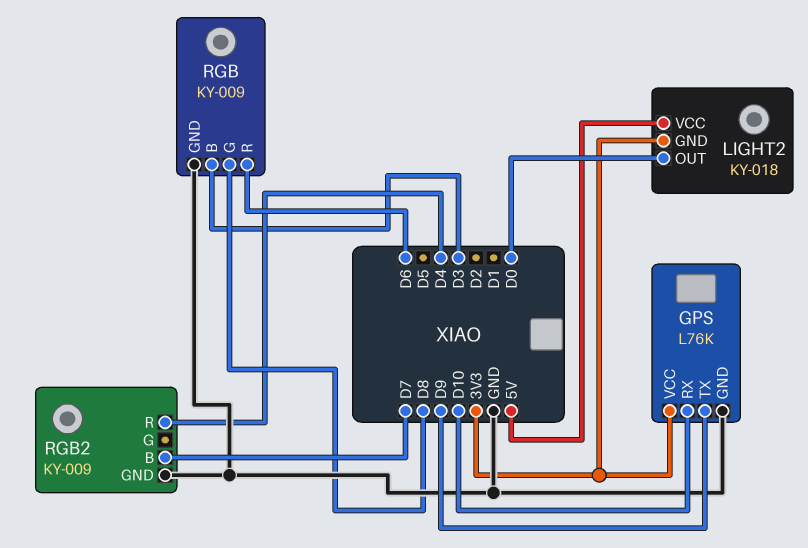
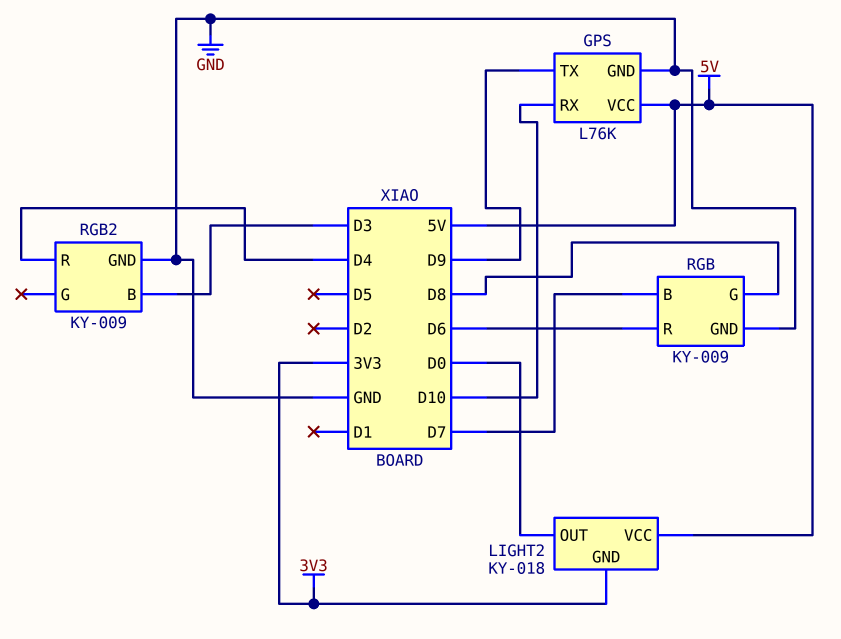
GPS pin VCC: 3V3 -> 5V
RGB pin B: D3 -> D7
RGB2 pin B: D7 -> D3

